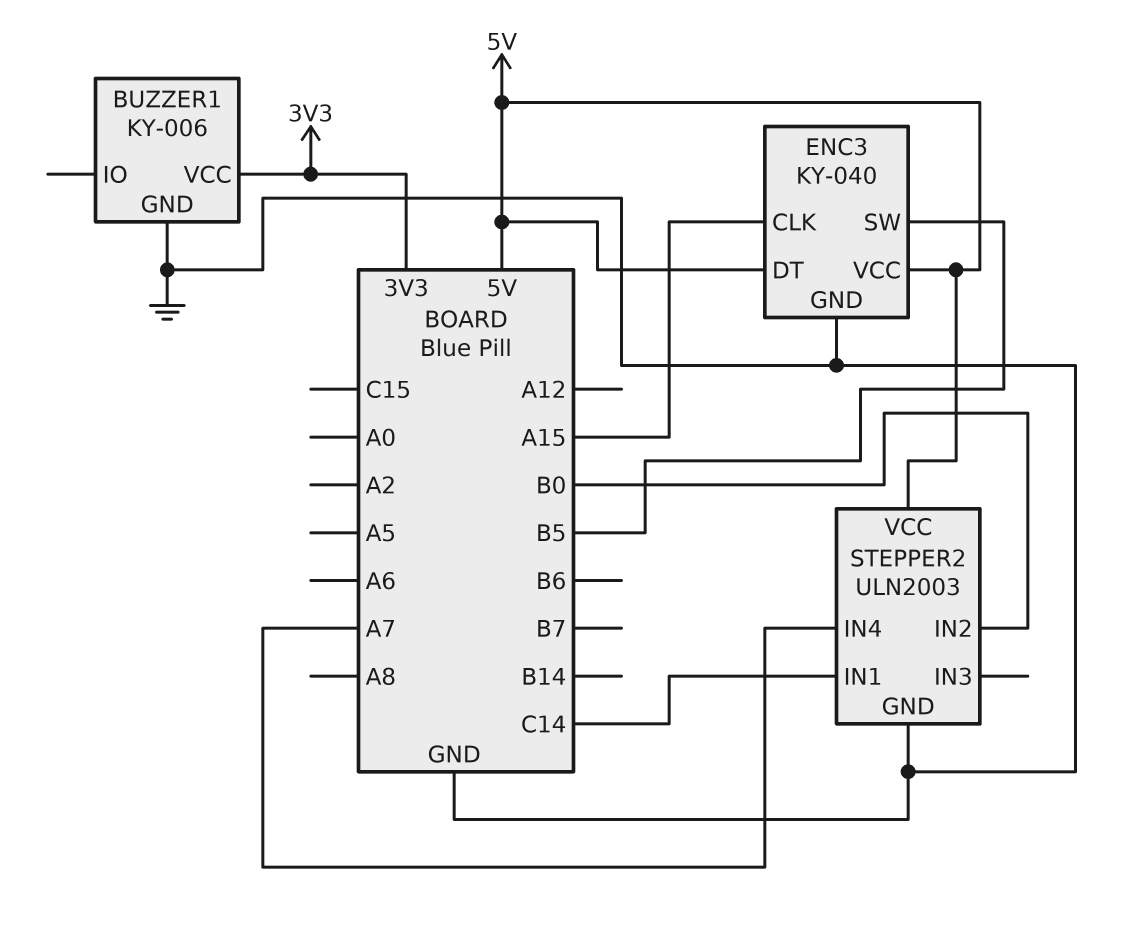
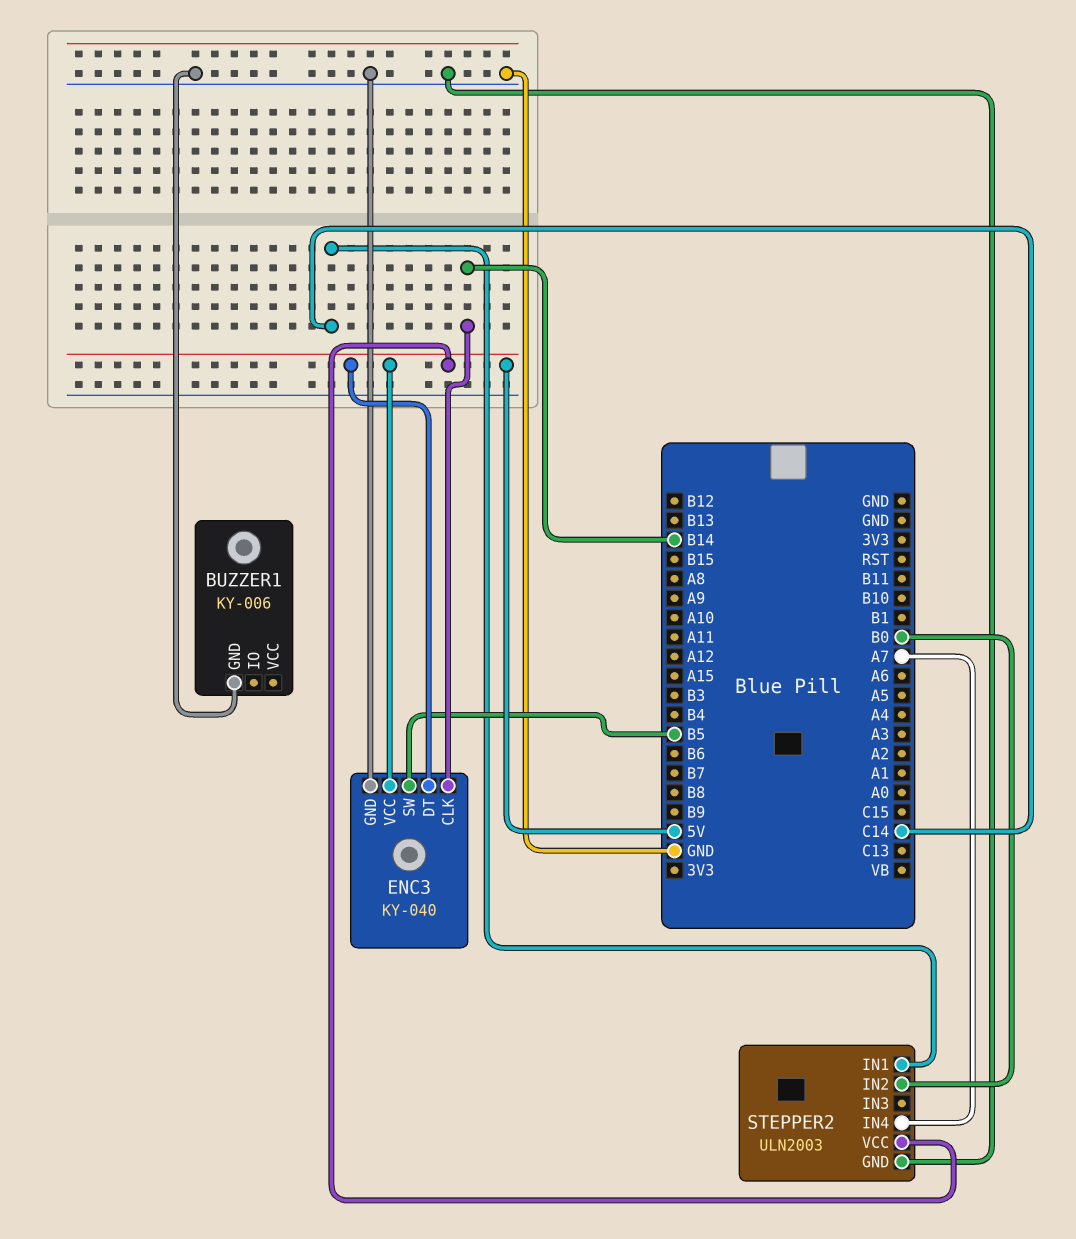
BUZZER1 pin VCC: 3V3 -> none
ENC3 pin CLK: A15 -> B14

